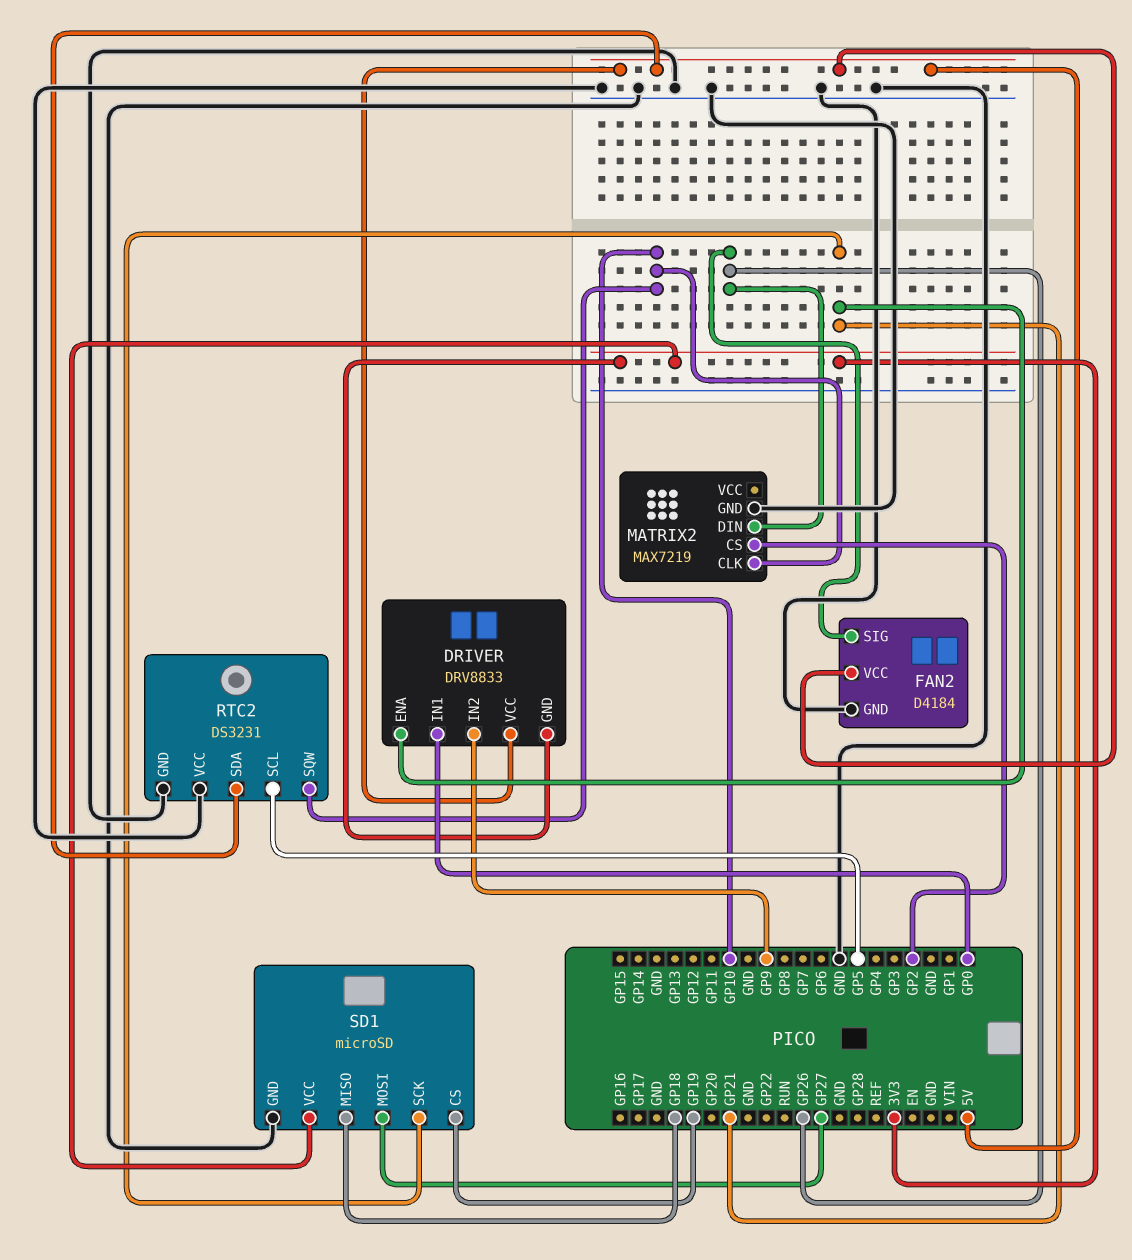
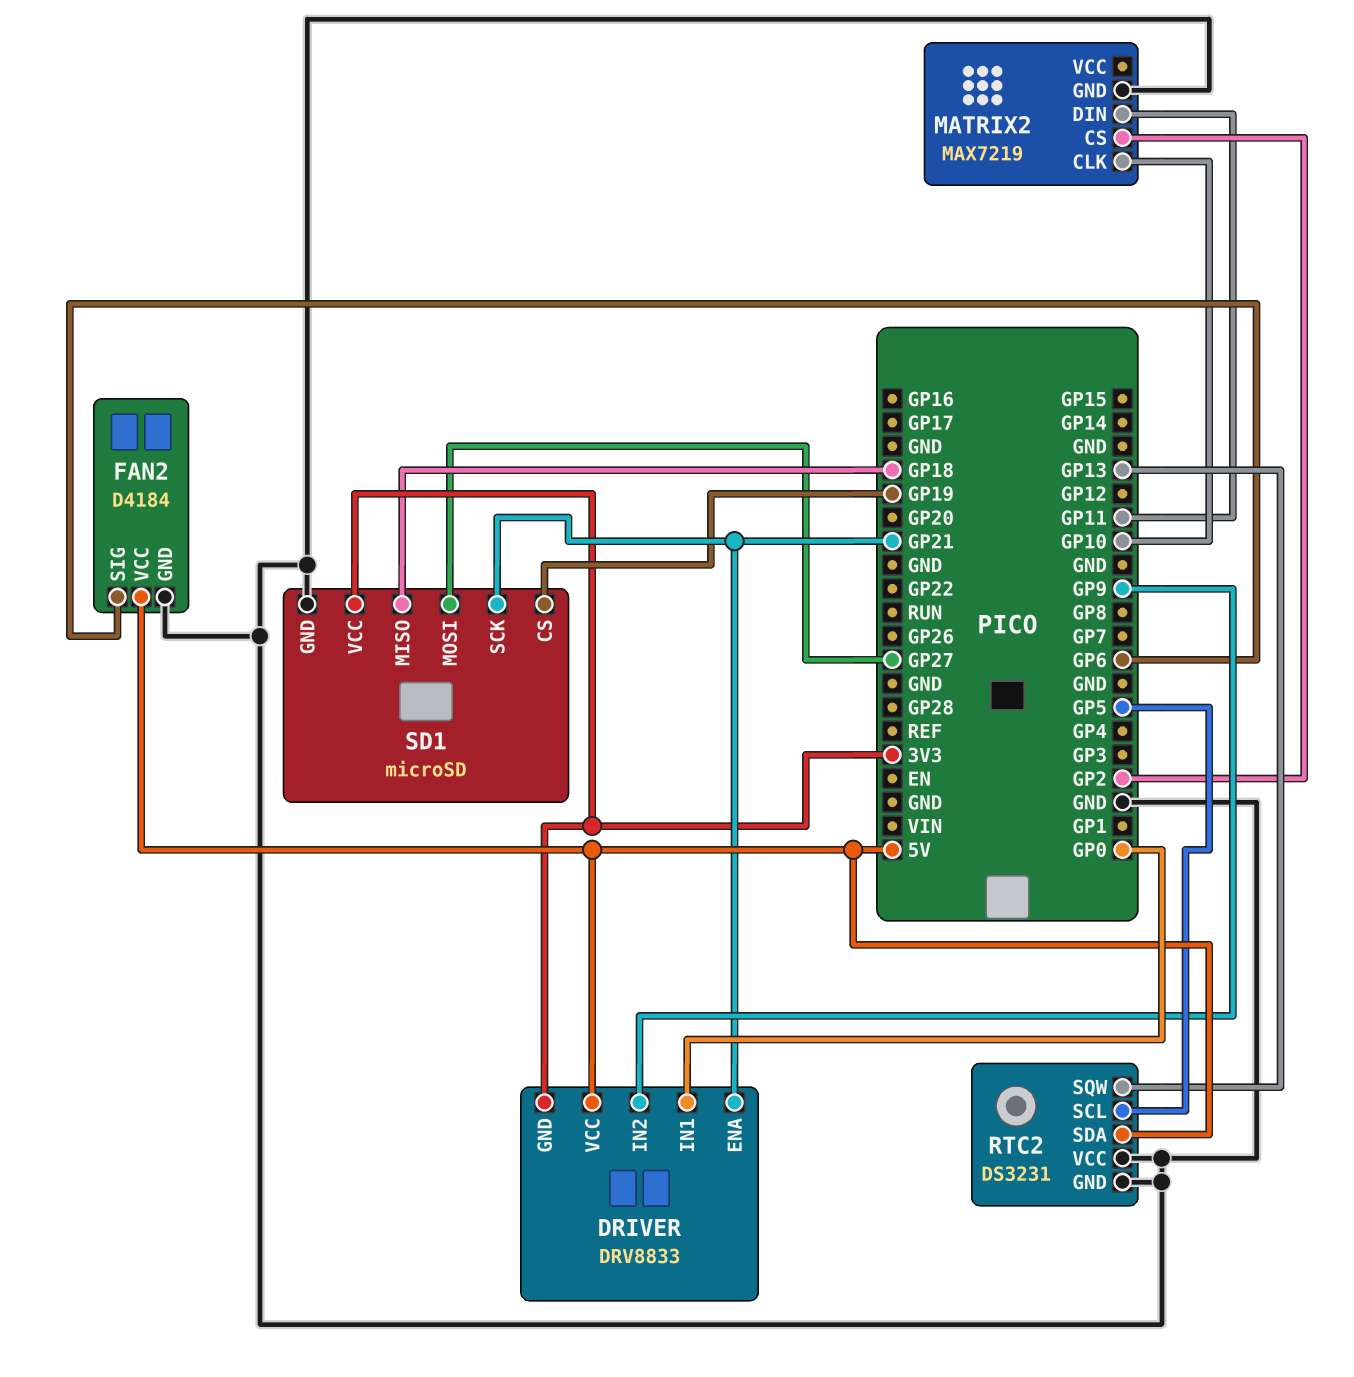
FAN2 pin SIG: GP26 -> GP6
MATRIX2 pin DIN: GP26 -> GP11
RTC2 pin SQW: GP10 -> GP13

